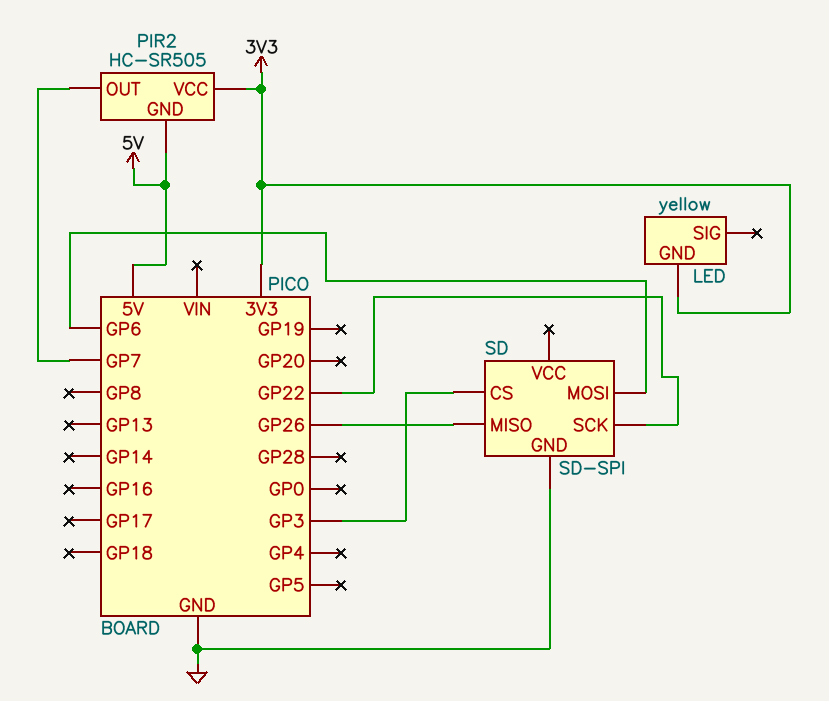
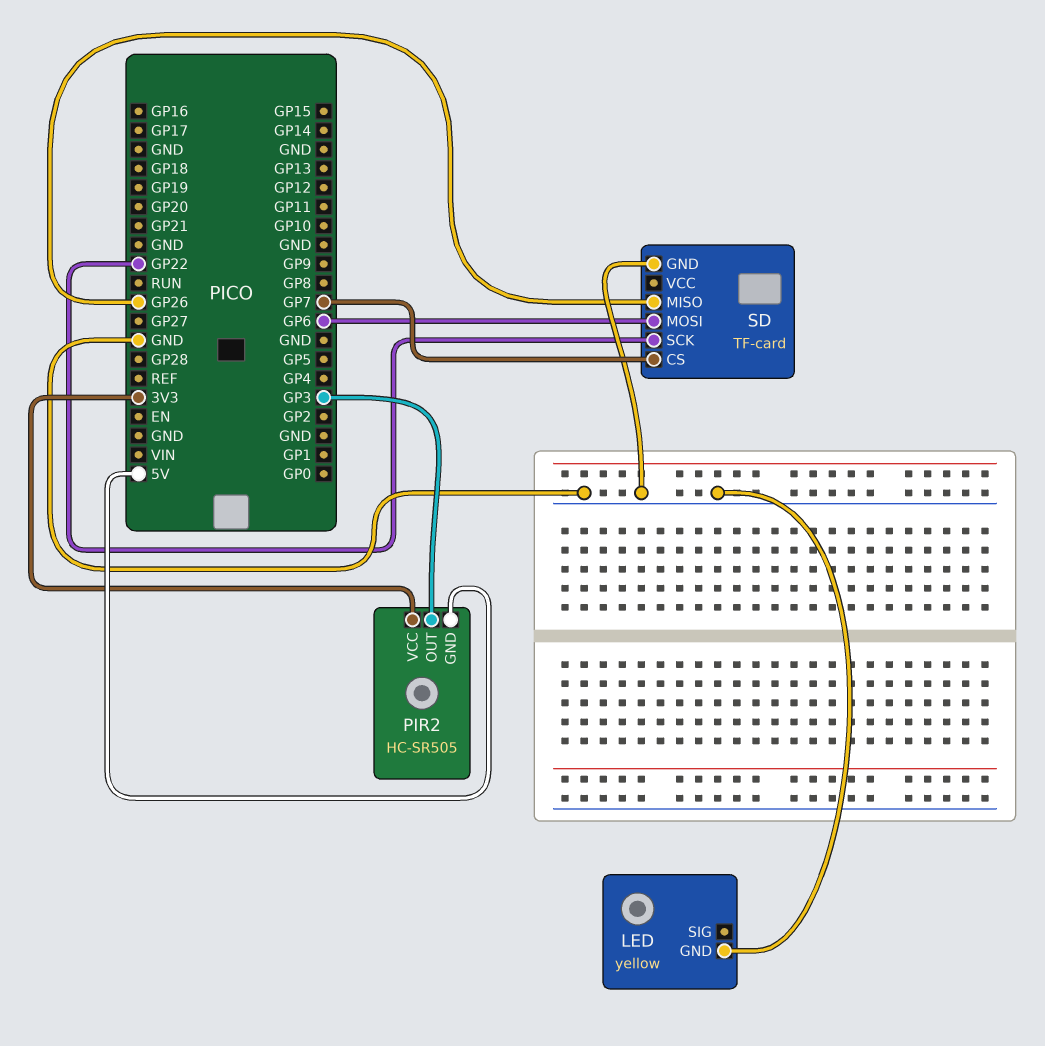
LED pin GND: 3V3 -> GND
PIR2 pin OUT: GP7 -> GP3
SD: SD-SPI -> TF-card
SD pin CS: GP3 -> GP7

